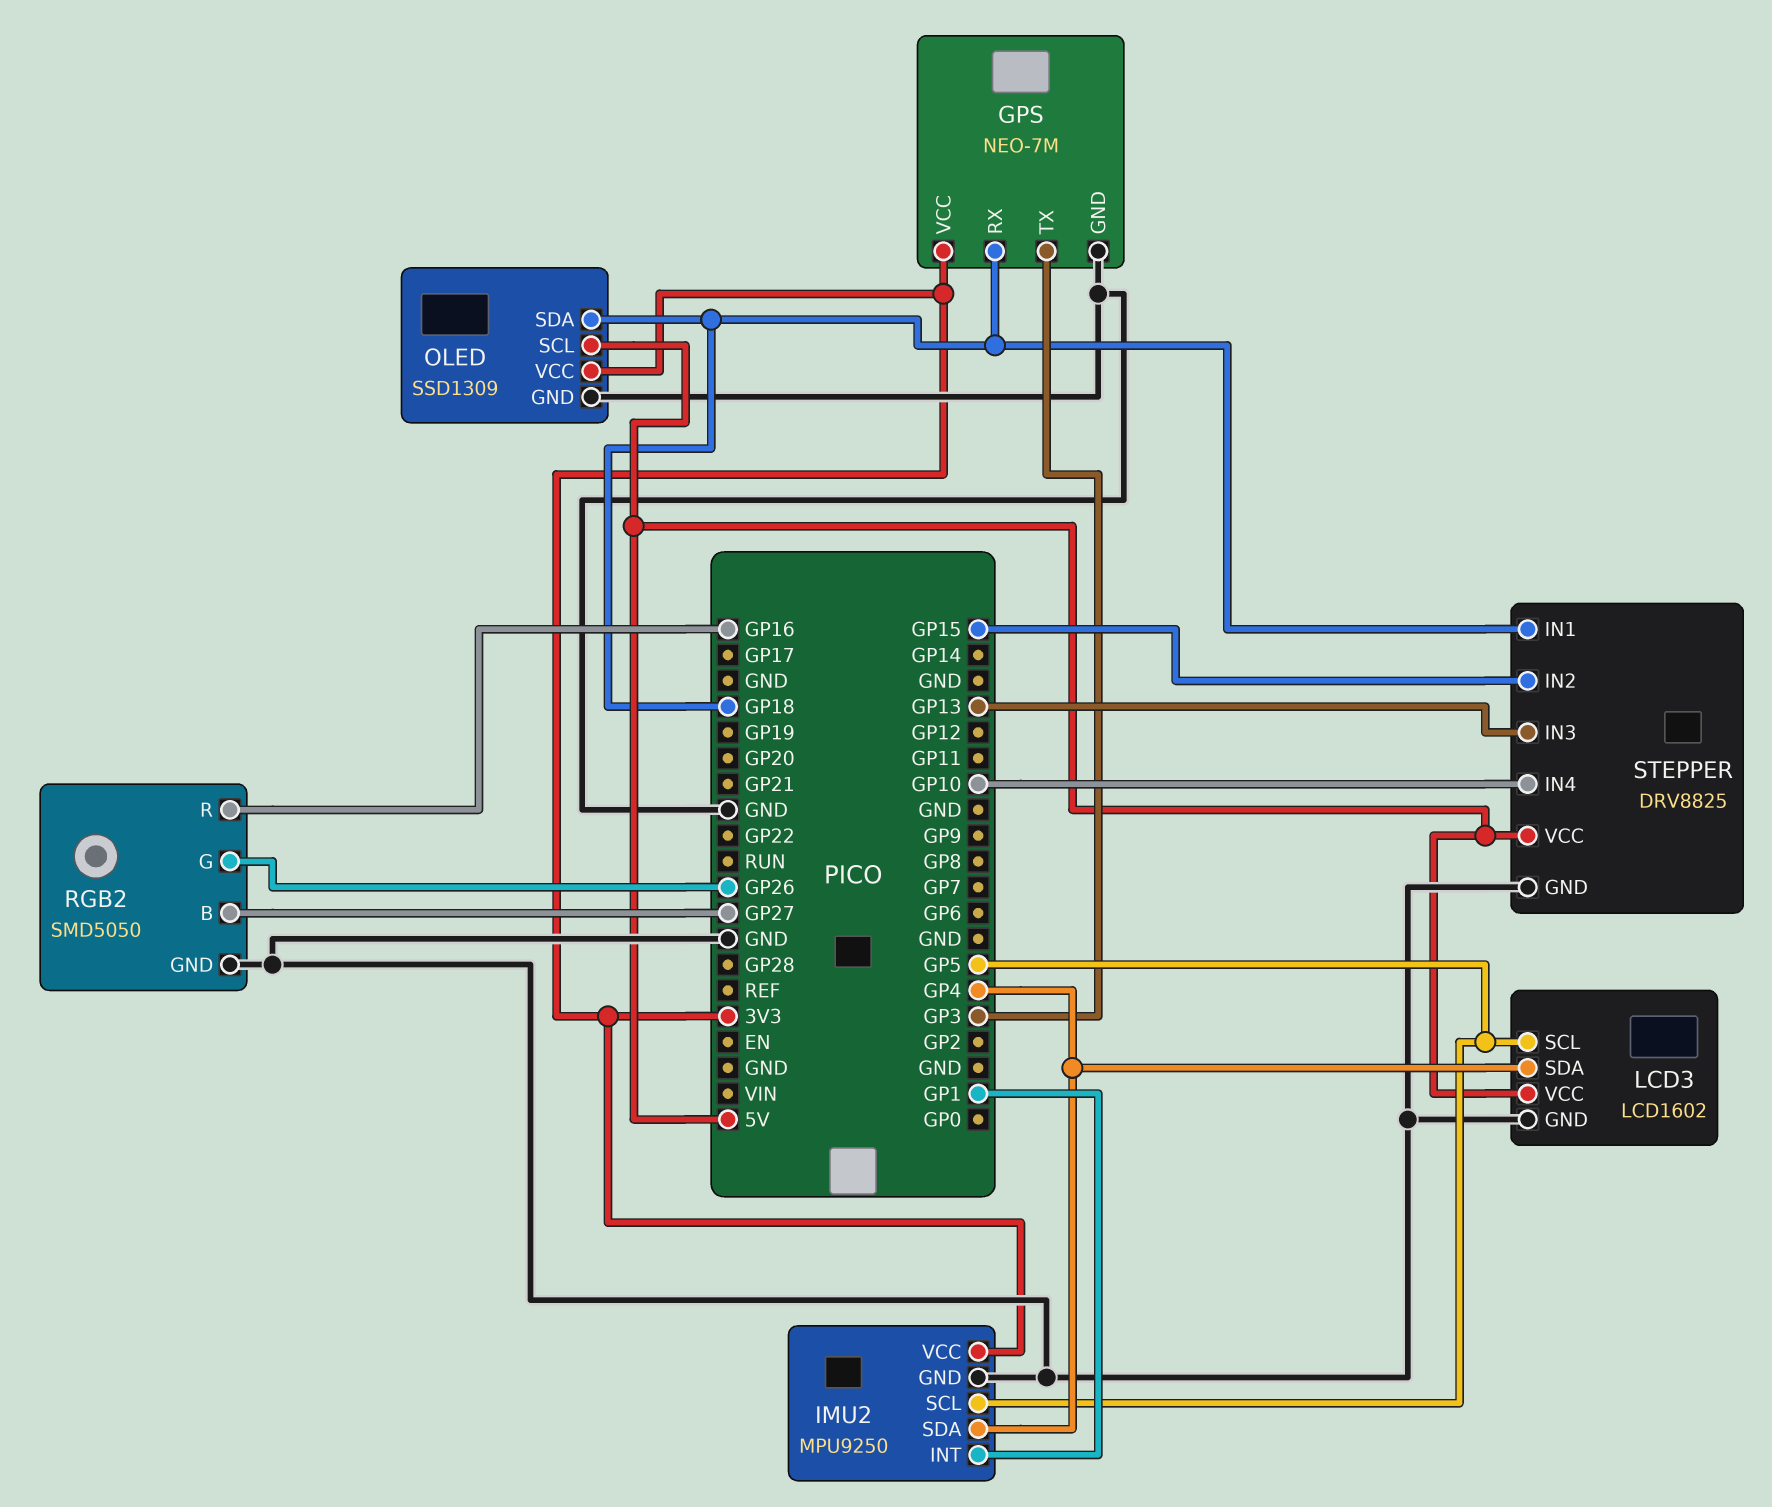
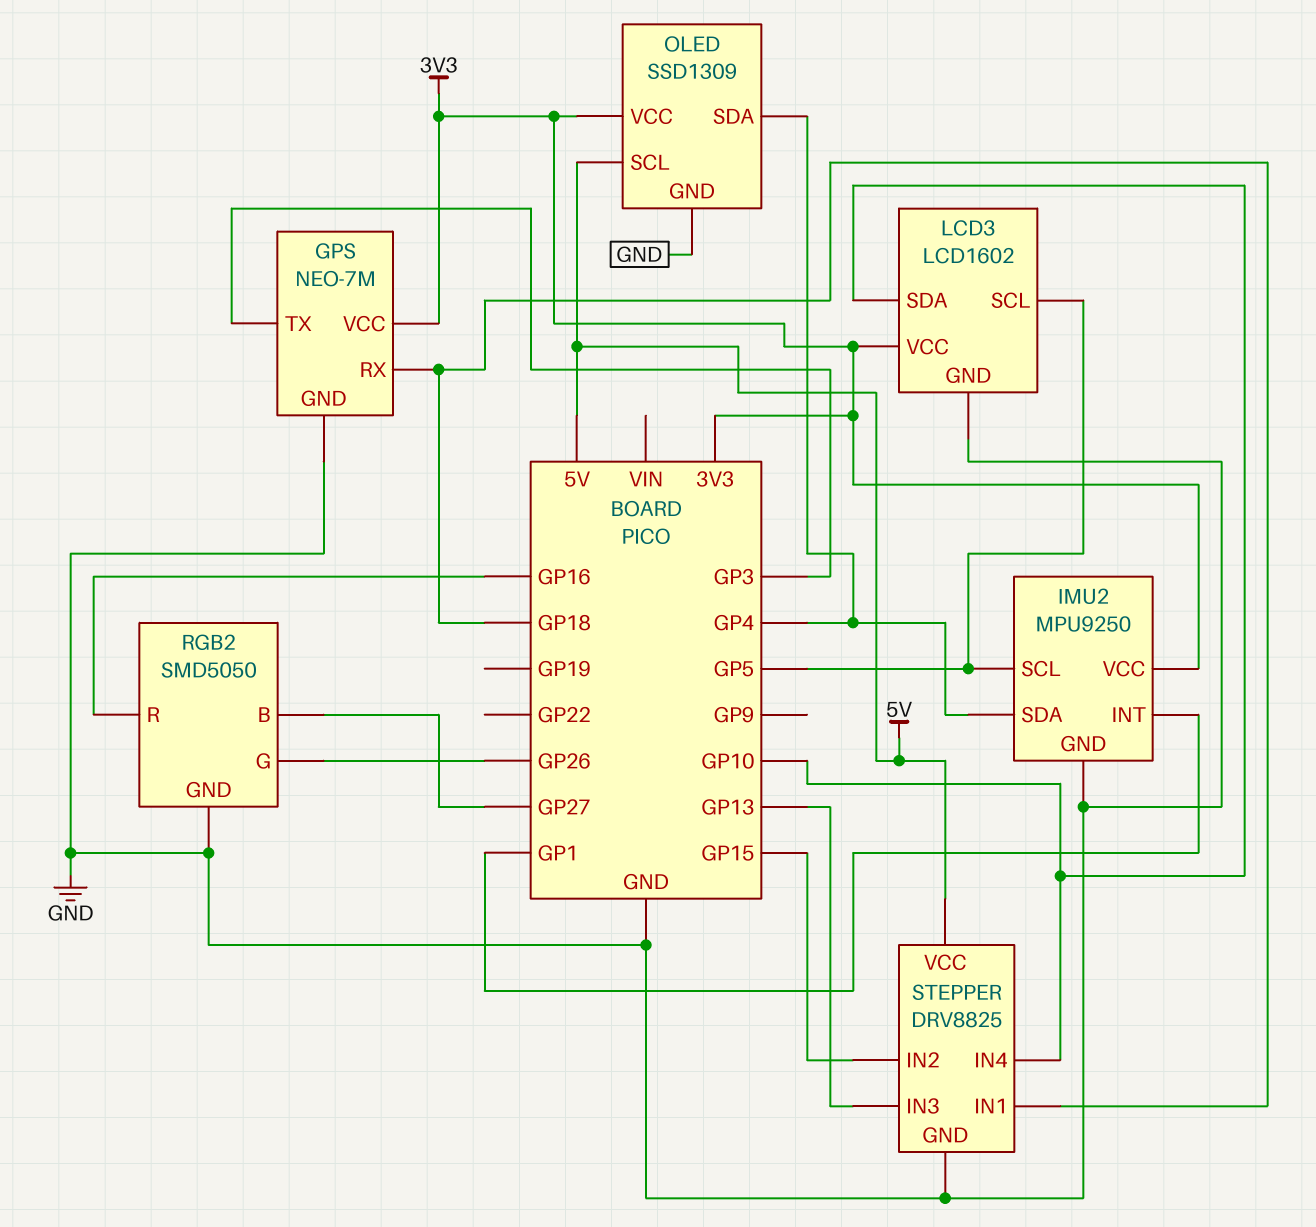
LCD3 pin SDA: GP4 -> GP10
LCD3 pin VCC: 5V -> 3V3
OLED pin SDA: GP18 -> GP4

